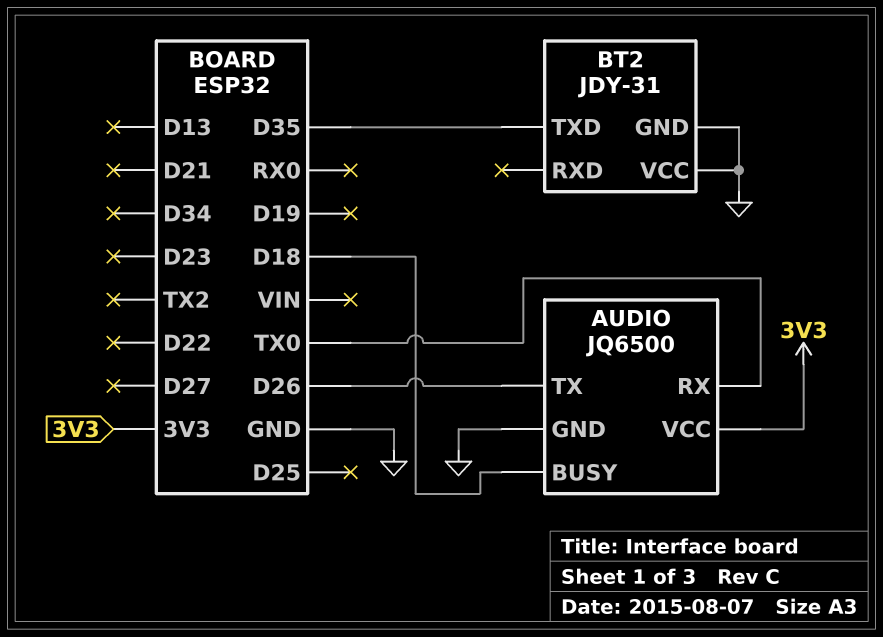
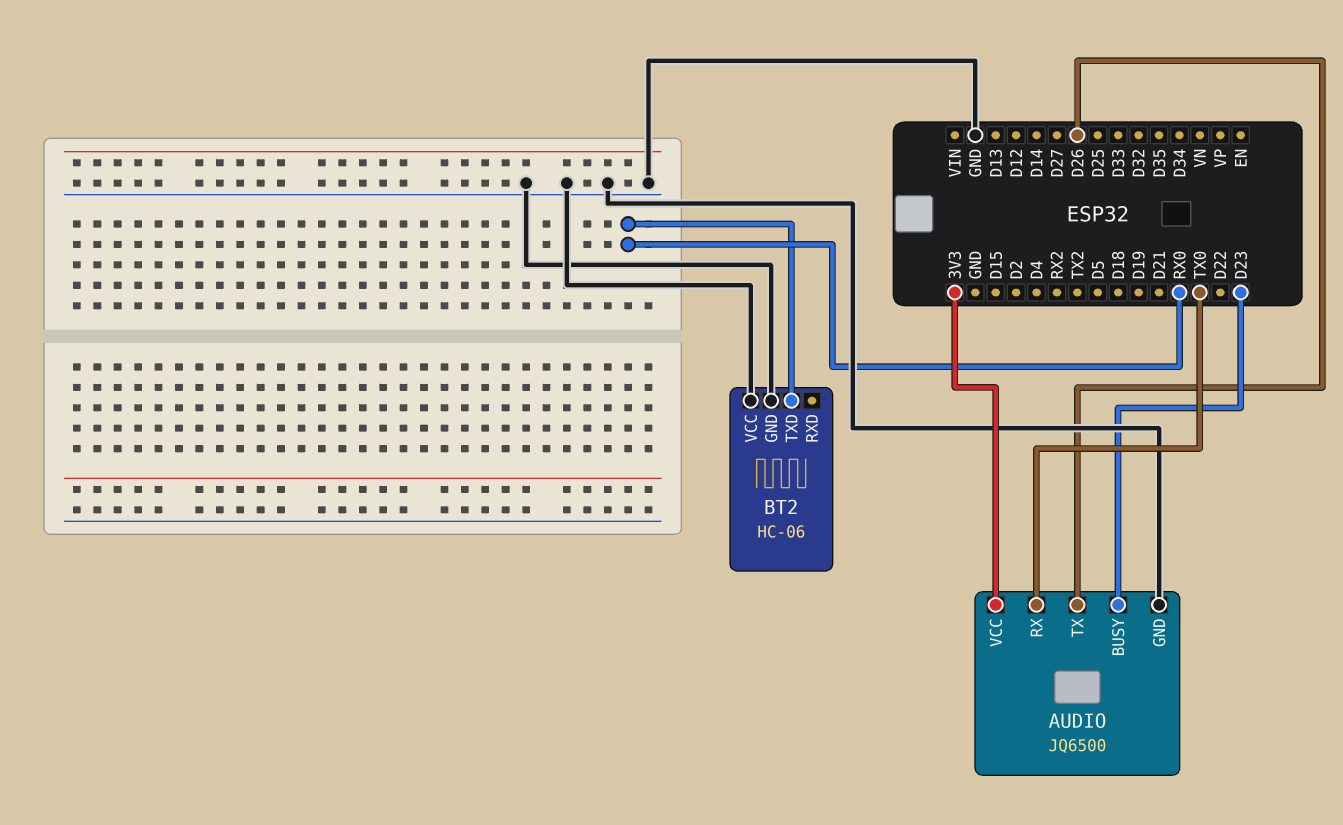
AUDIO pin BUSY: D18 -> D23
BT2: JDY-31 -> HC-06
BT2 pin TXD: D35 -> RX0

